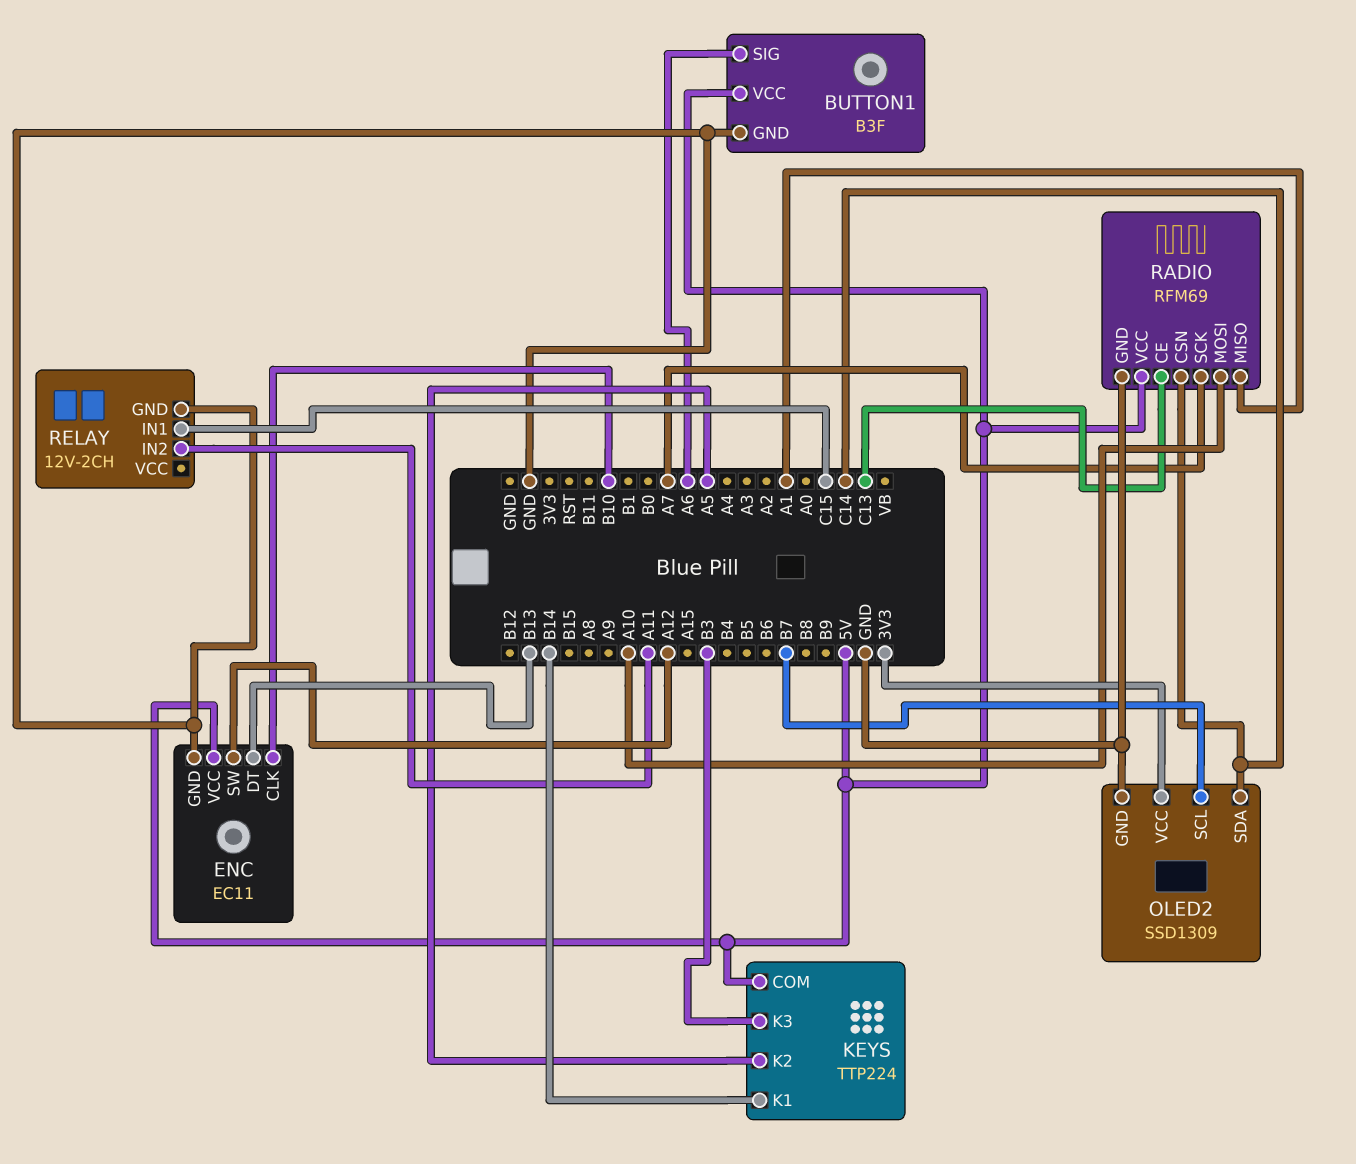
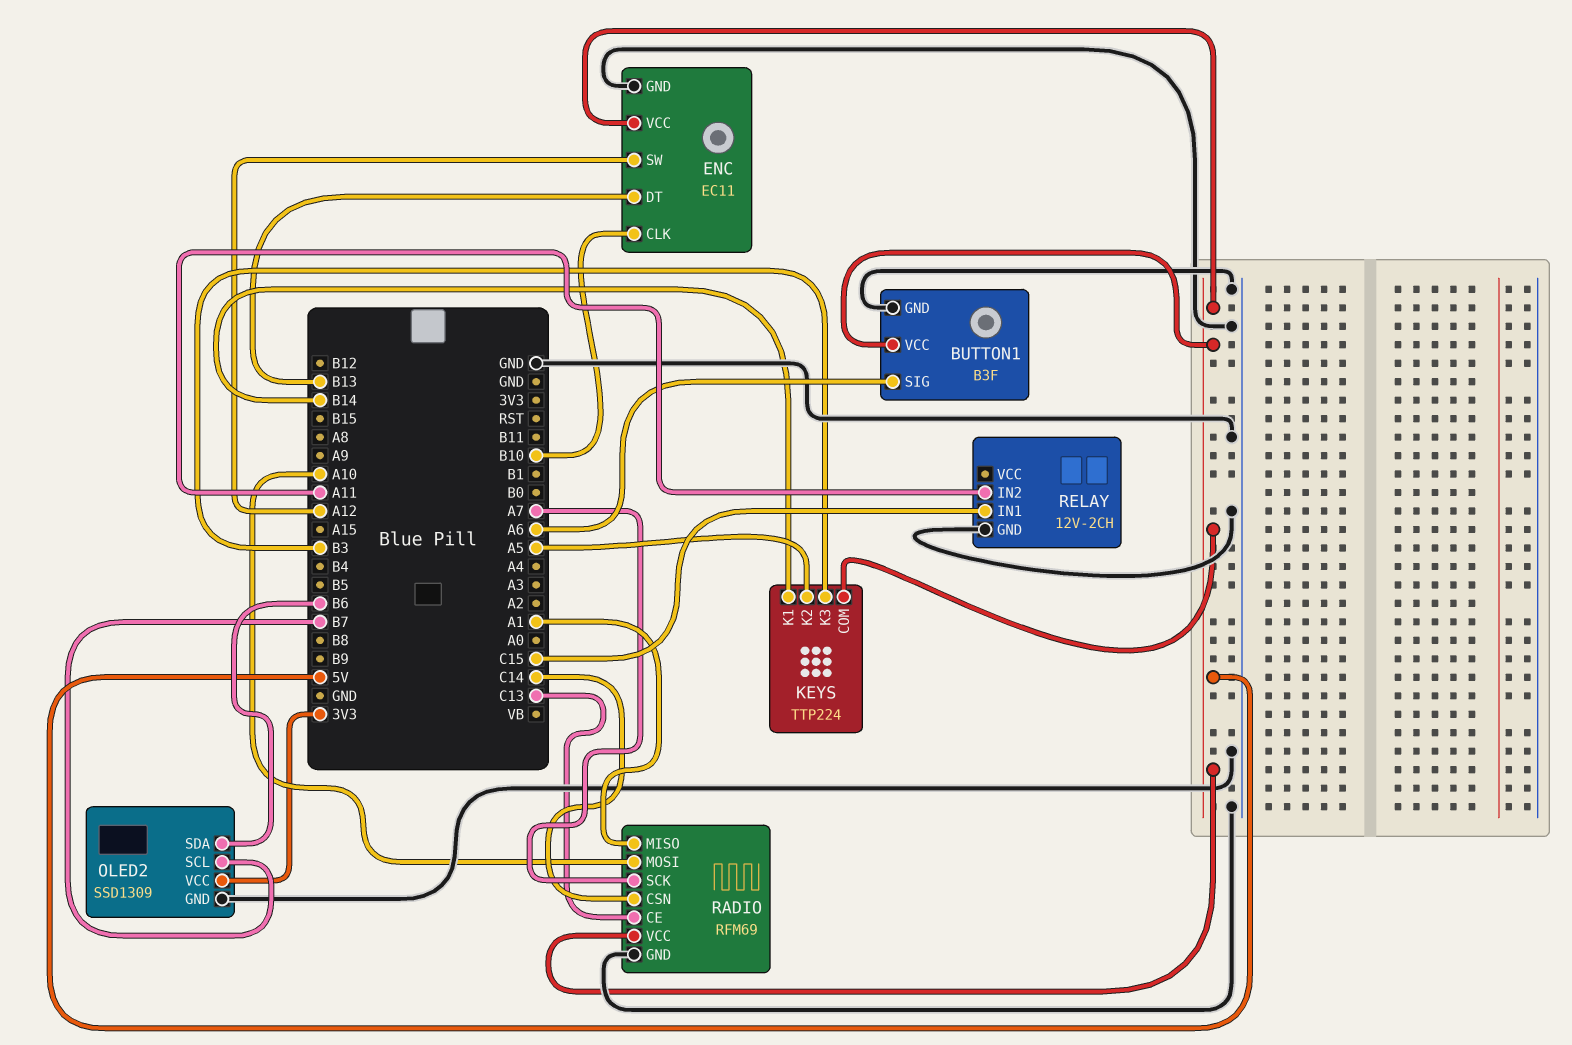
OLED2 pin SDA: C14 -> B6

